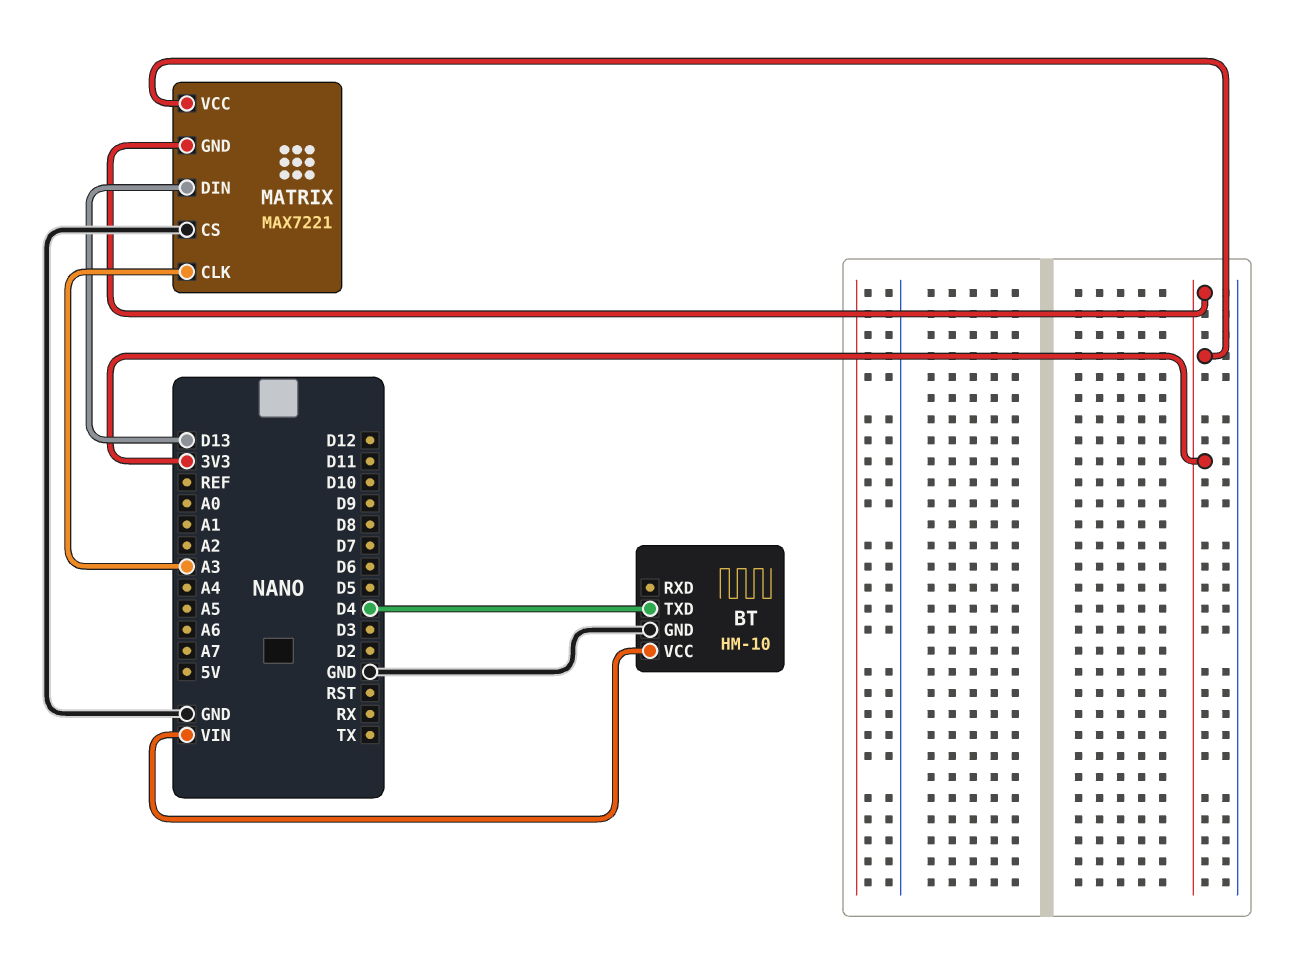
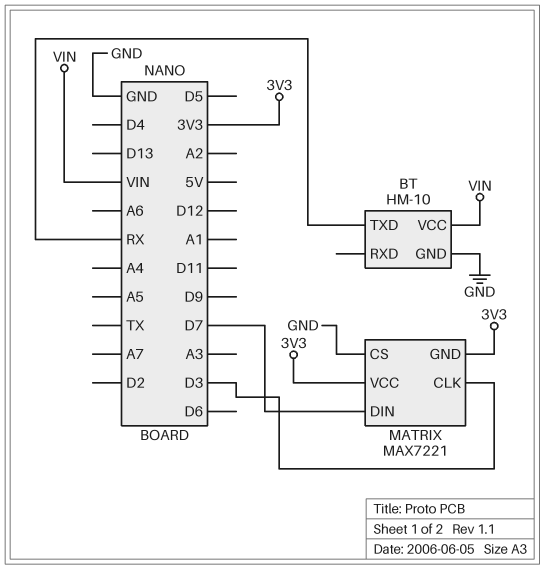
BT pin TXD: D4 -> RX
MATRIX pin CLK: A3 -> D3
MATRIX pin DIN: D13 -> D7

